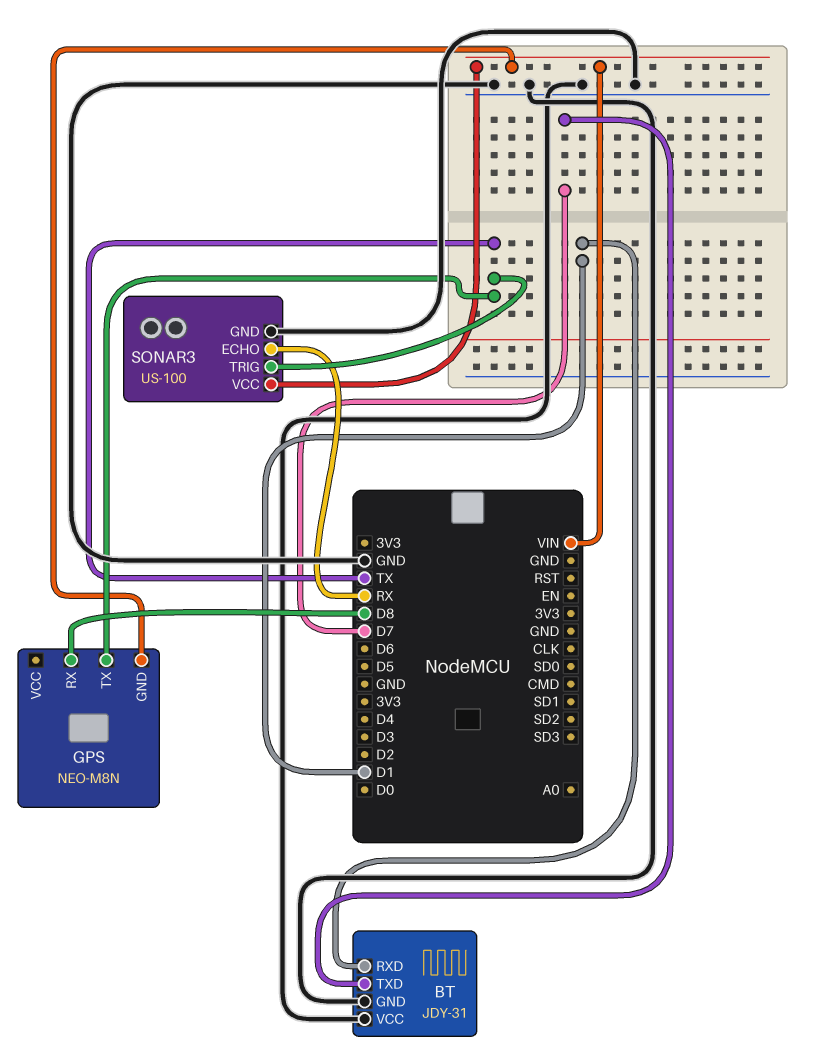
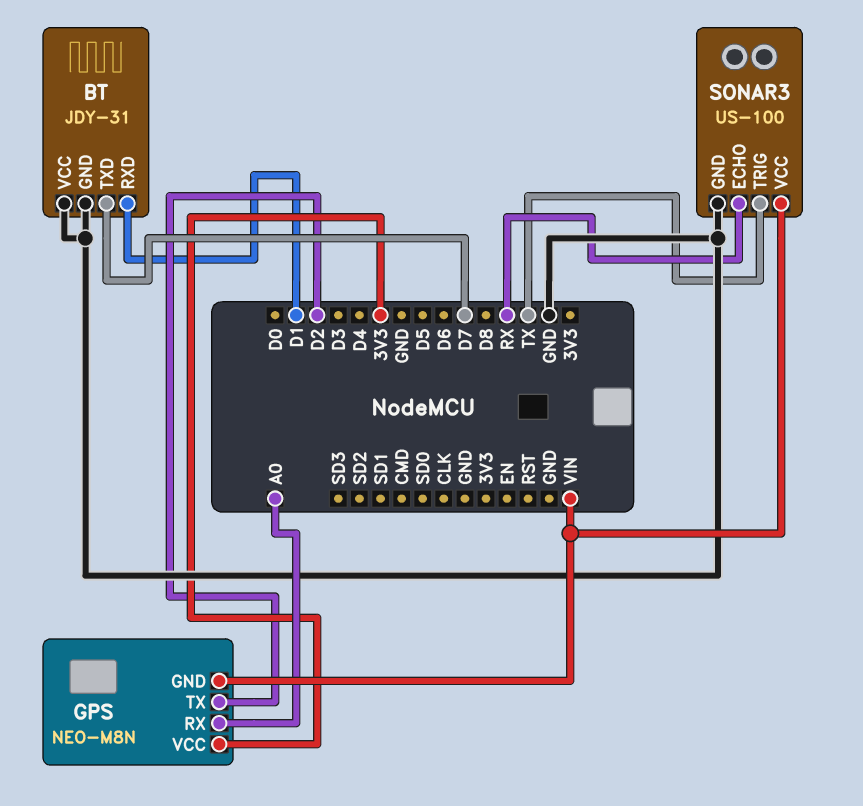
GPS pin RX: D8 -> A0
GPS pin TX: TX -> D2
GPS pin VCC: none -> 3V3

